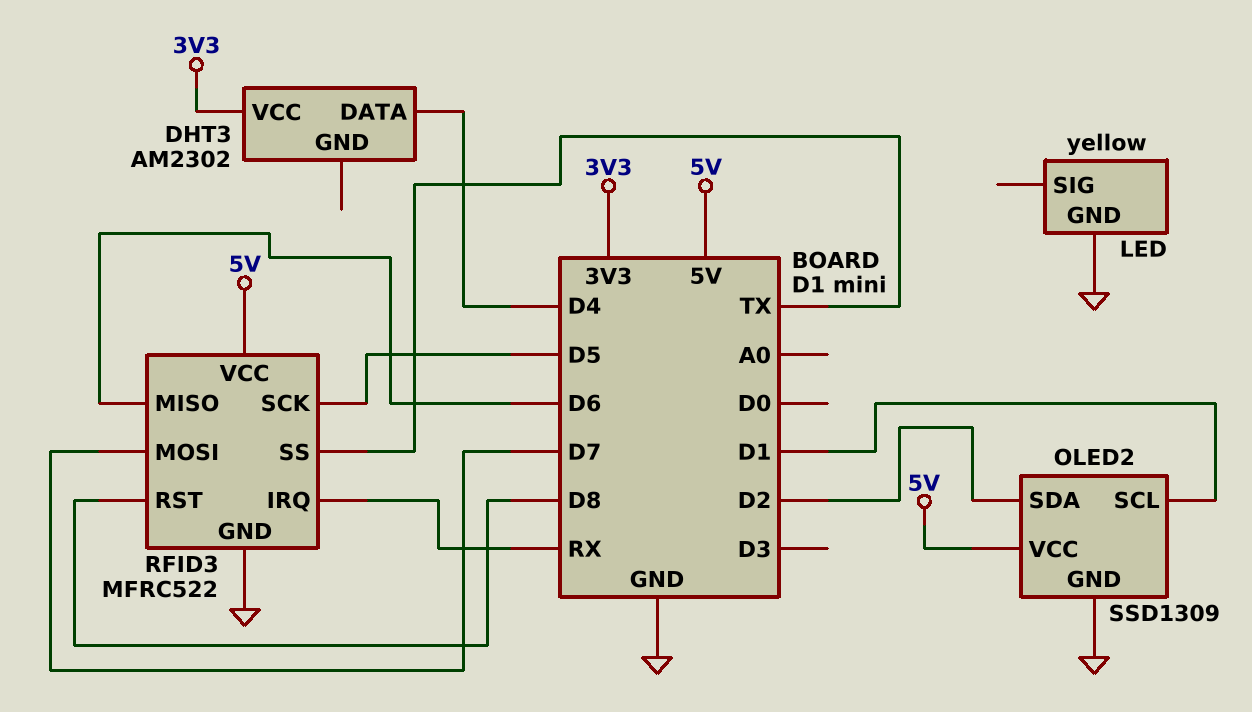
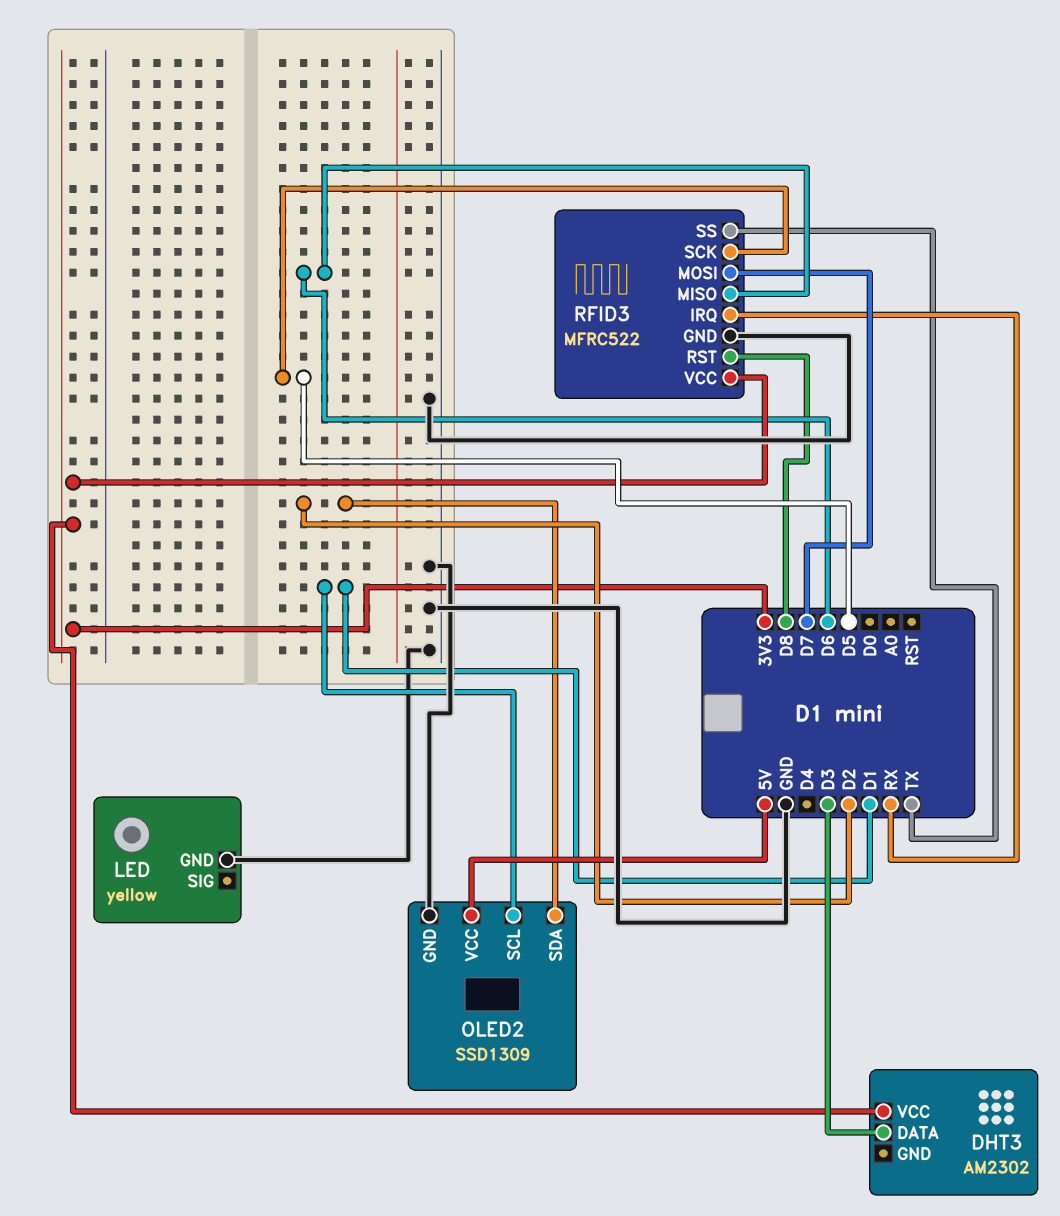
DHT3 pin DATA: D4 -> D3
RFID3 pin VCC: 5V -> 3V3

